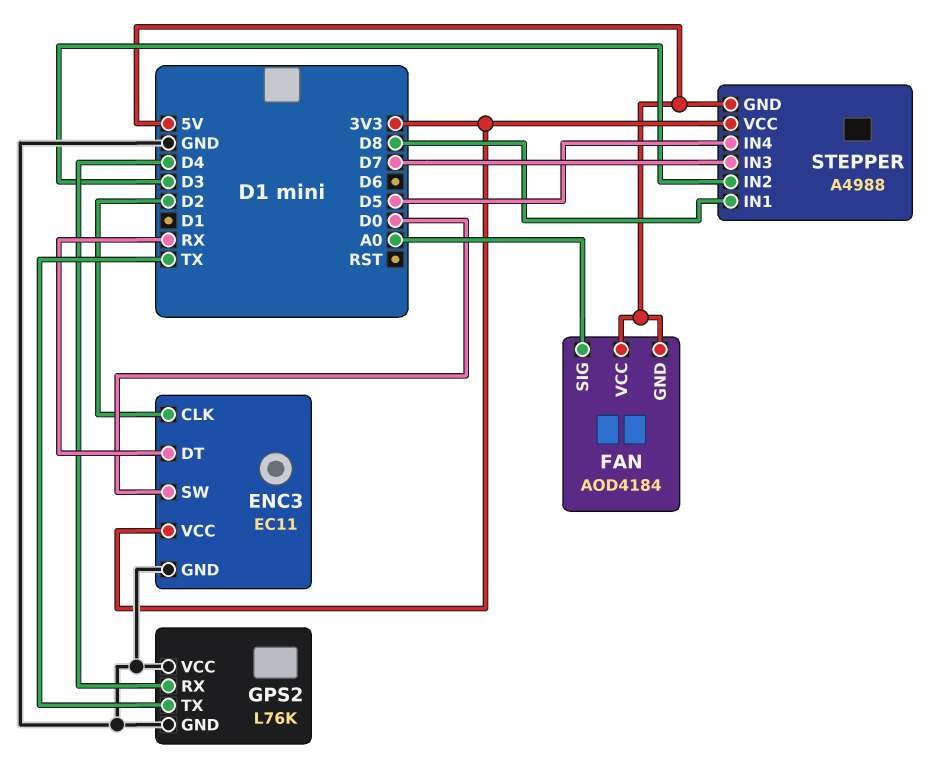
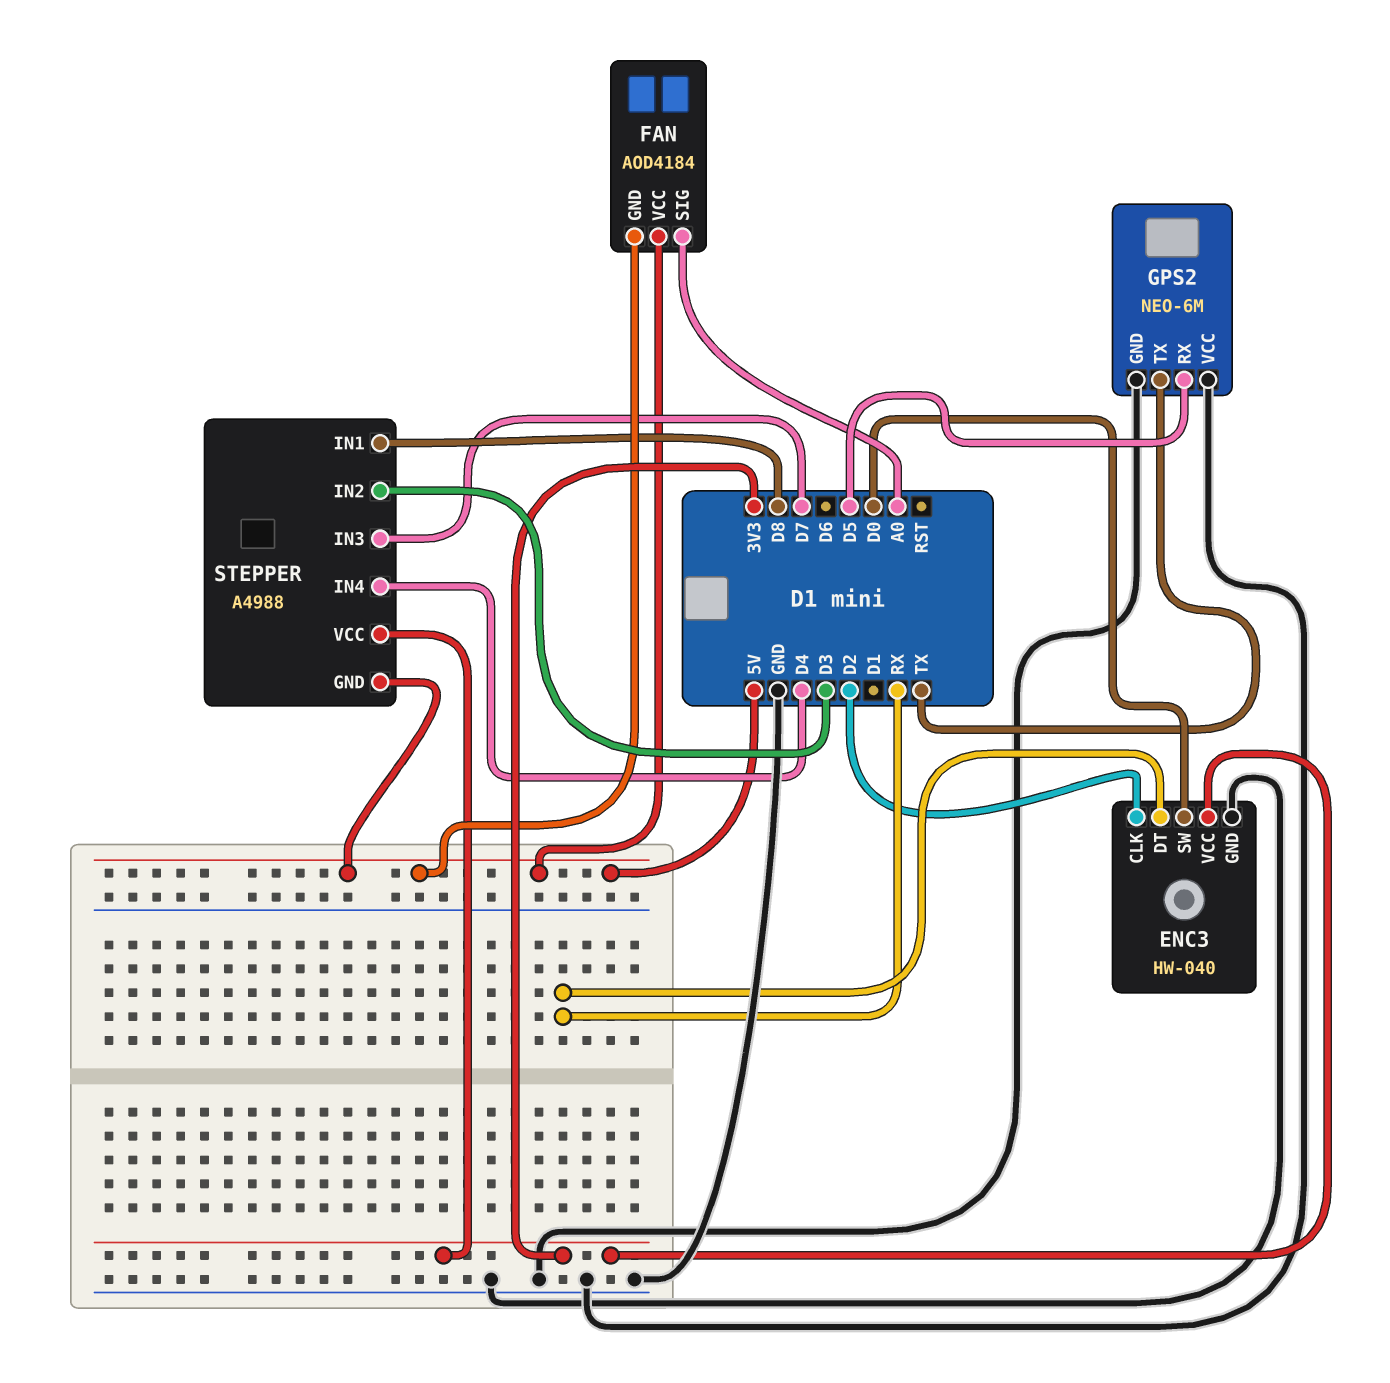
ENC3: EC11 -> HW-040
GPS2: L76K -> NEO-6M
GPS2 pin RX: D4 -> D5
STEPPER pin IN4: D5 -> D4

